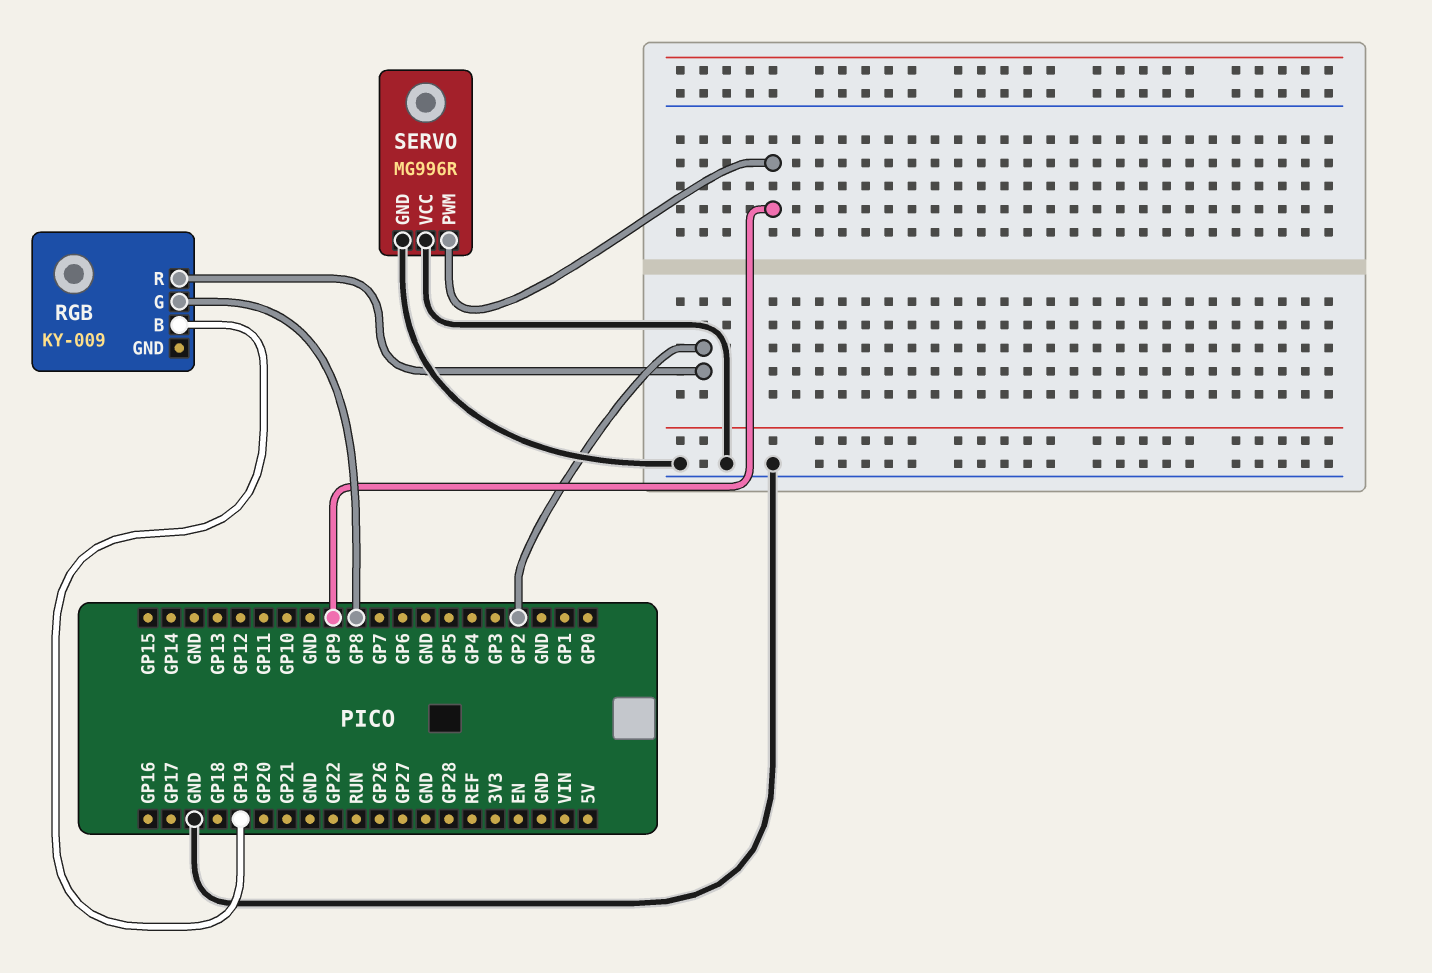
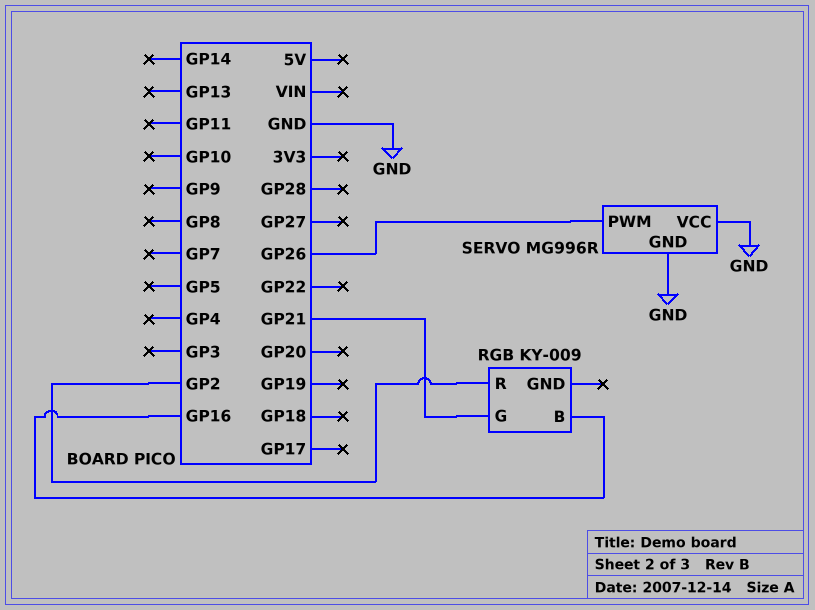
RGB pin B: GP19 -> GP16
RGB pin G: GP8 -> GP21
SERVO pin PWM: GP9 -> GP26

